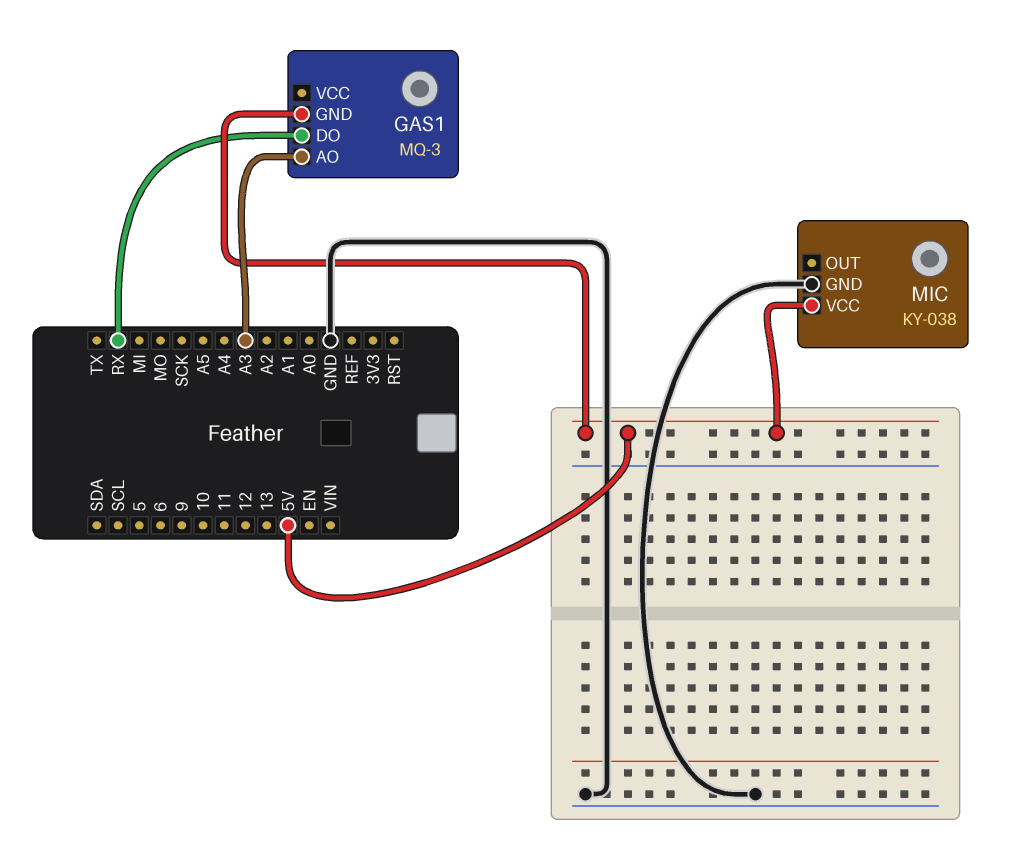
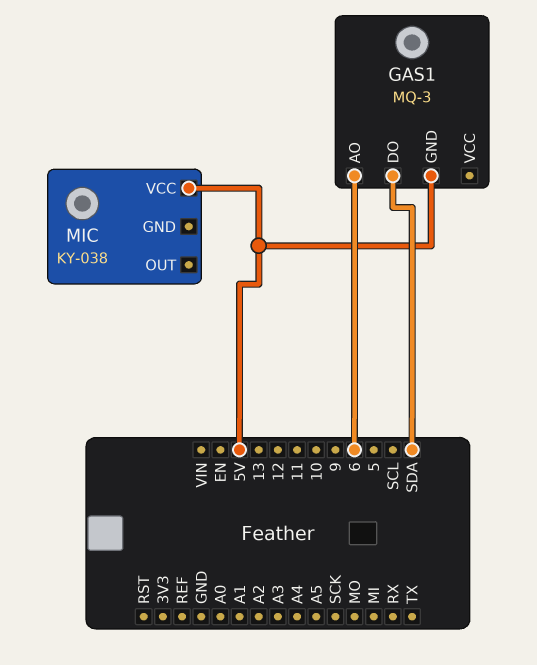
GAS1 pin AO: A3 -> 6
GAS1 pin DO: RX -> SDA
MIC pin GND: GND -> none

